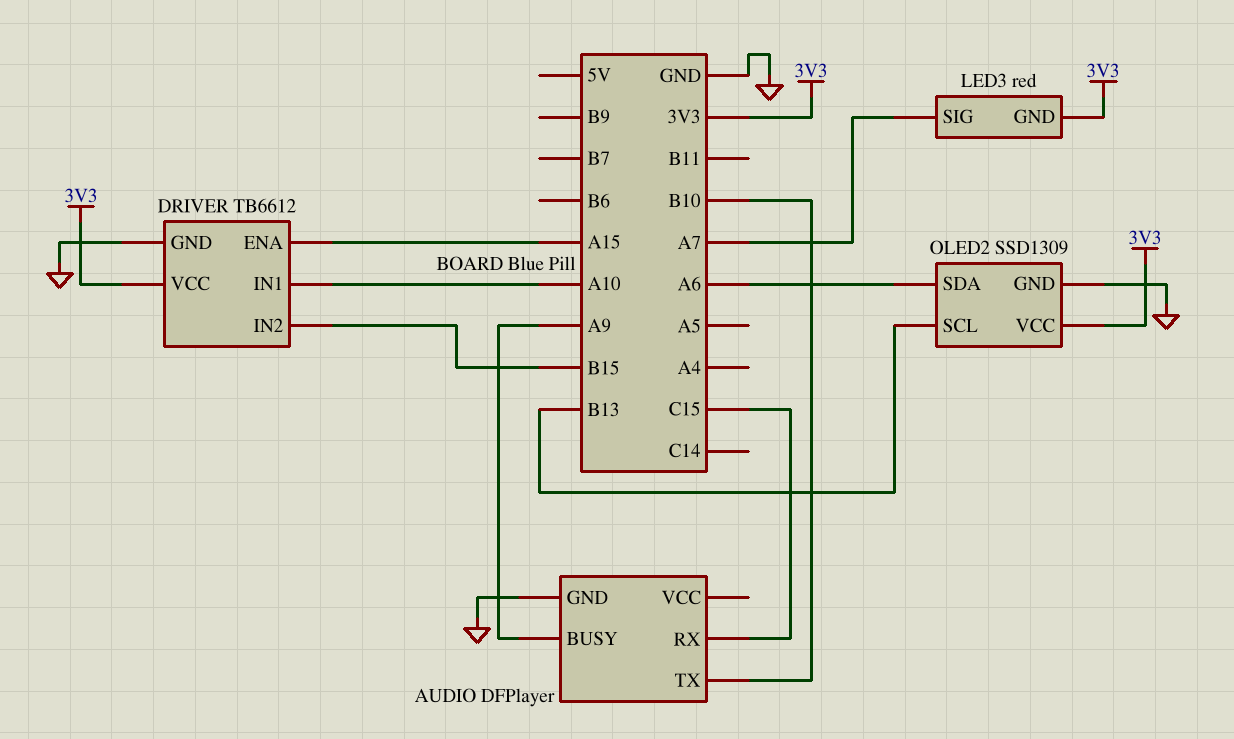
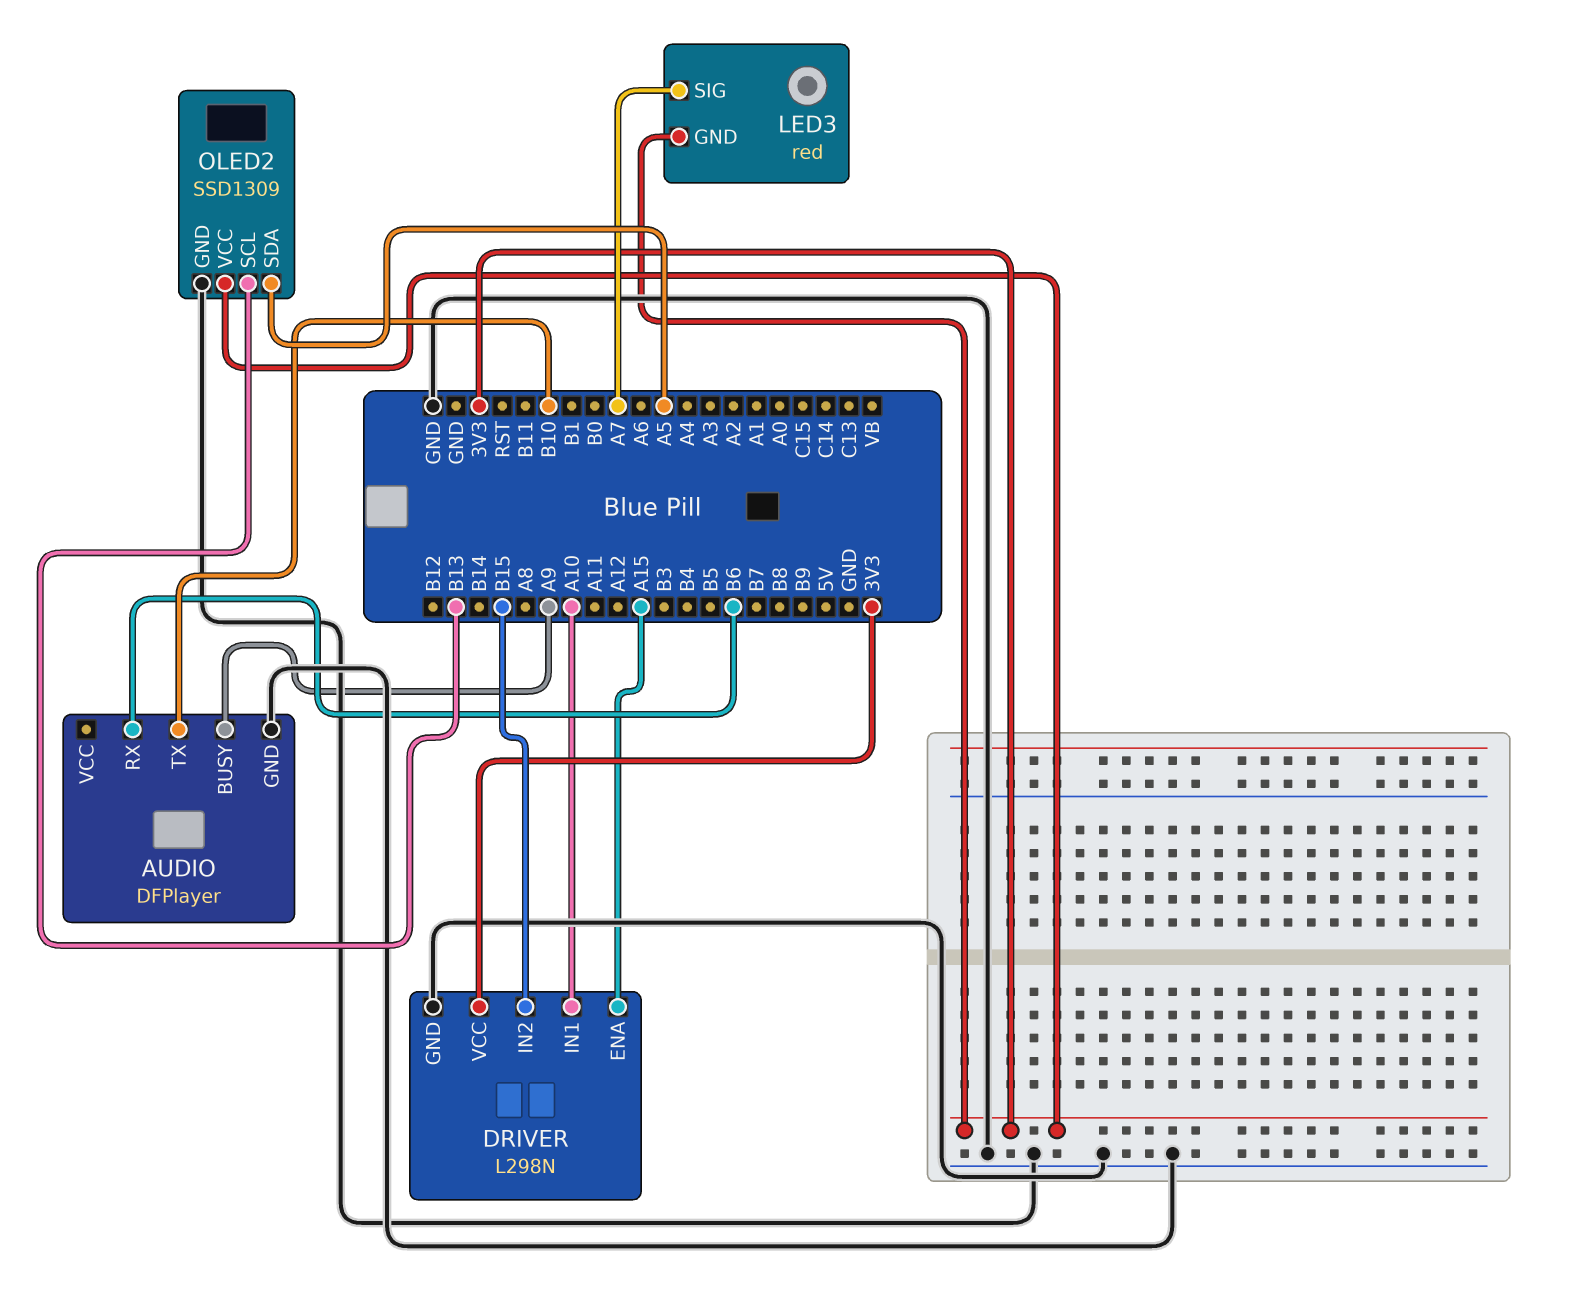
AUDIO pin RX: C15 -> B6
DRIVER: TB6612 -> L298N
OLED2 pin SDA: A6 -> A5

